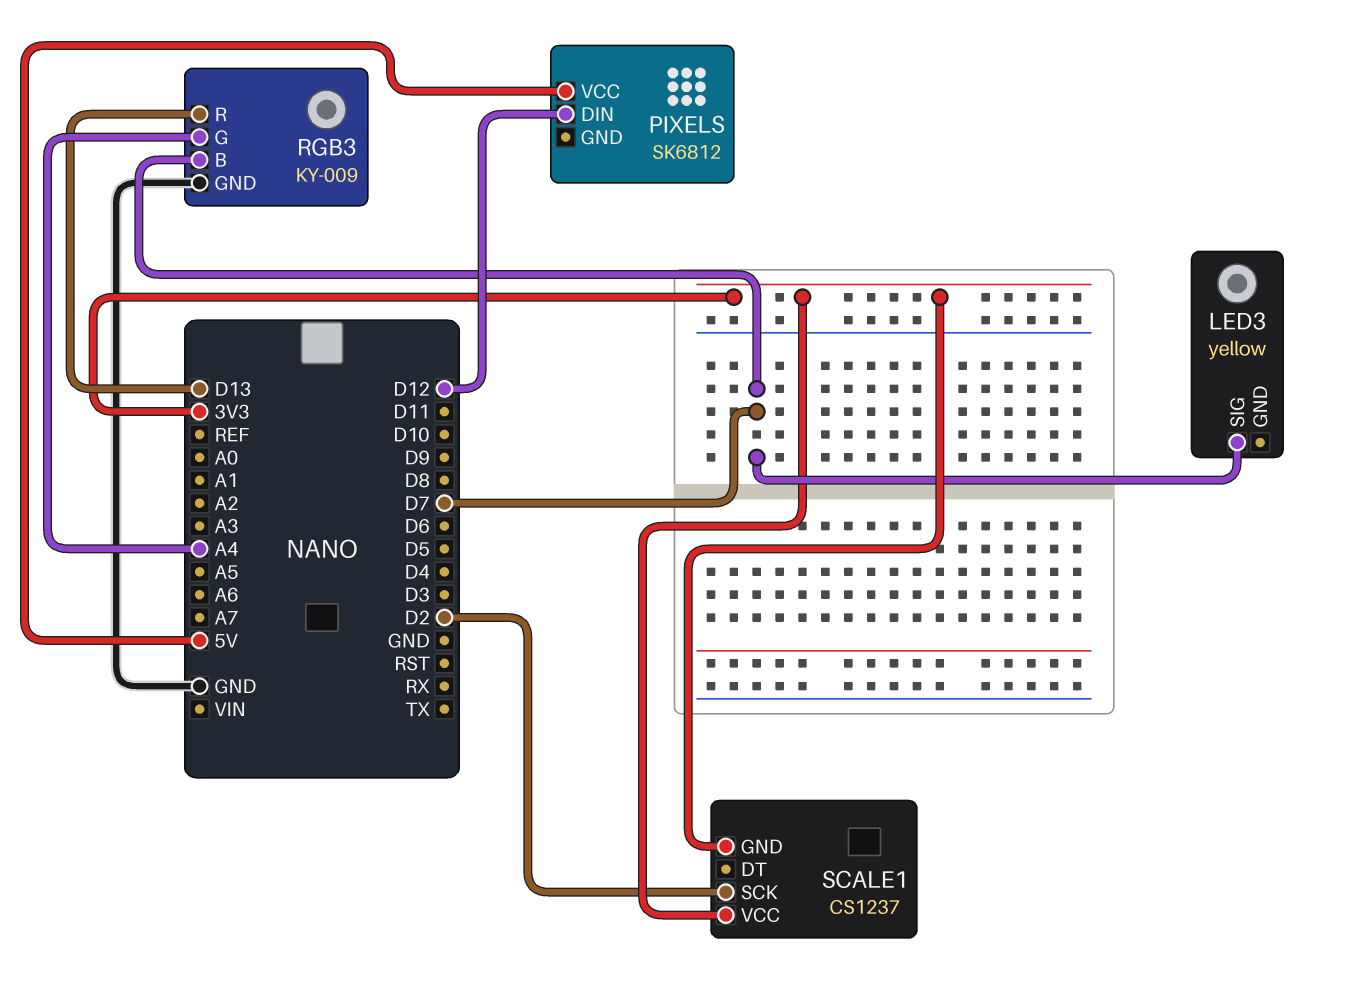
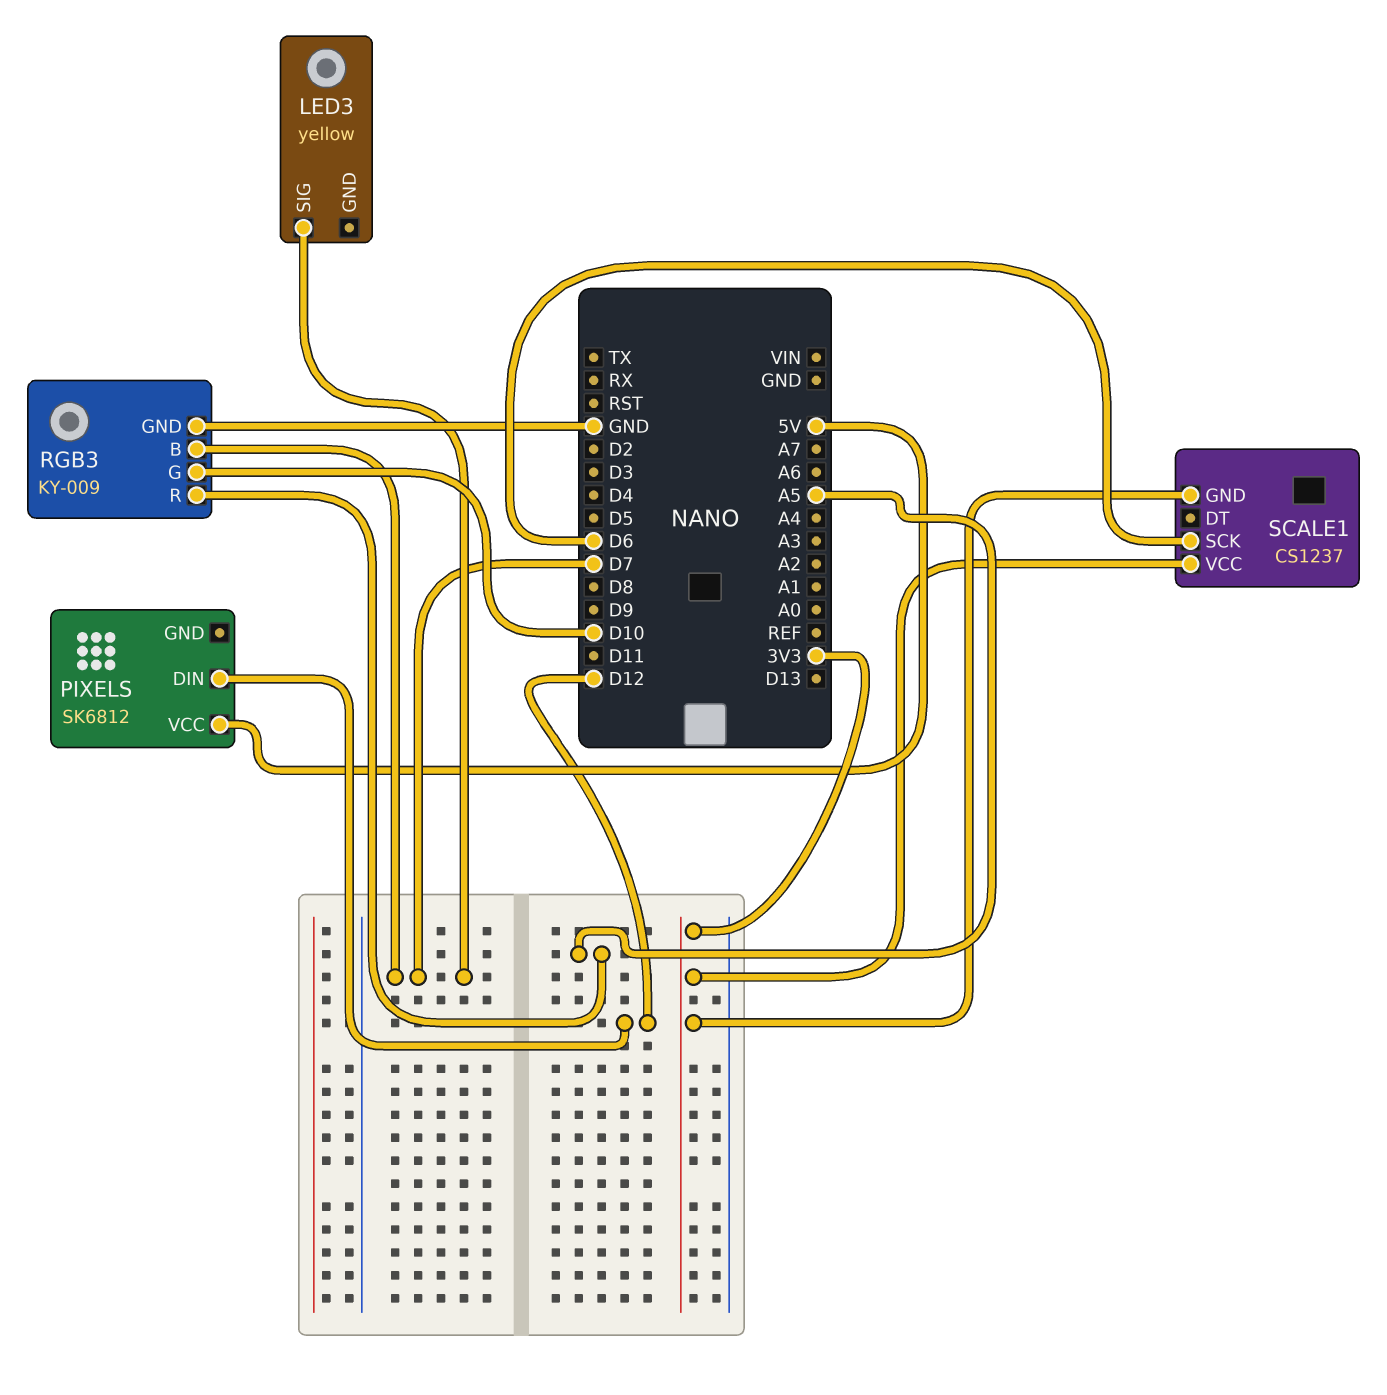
RGB3 pin G: A4 -> D10
RGB3 pin R: D13 -> A5
SCALE1 pin SCK: D2 -> D6

